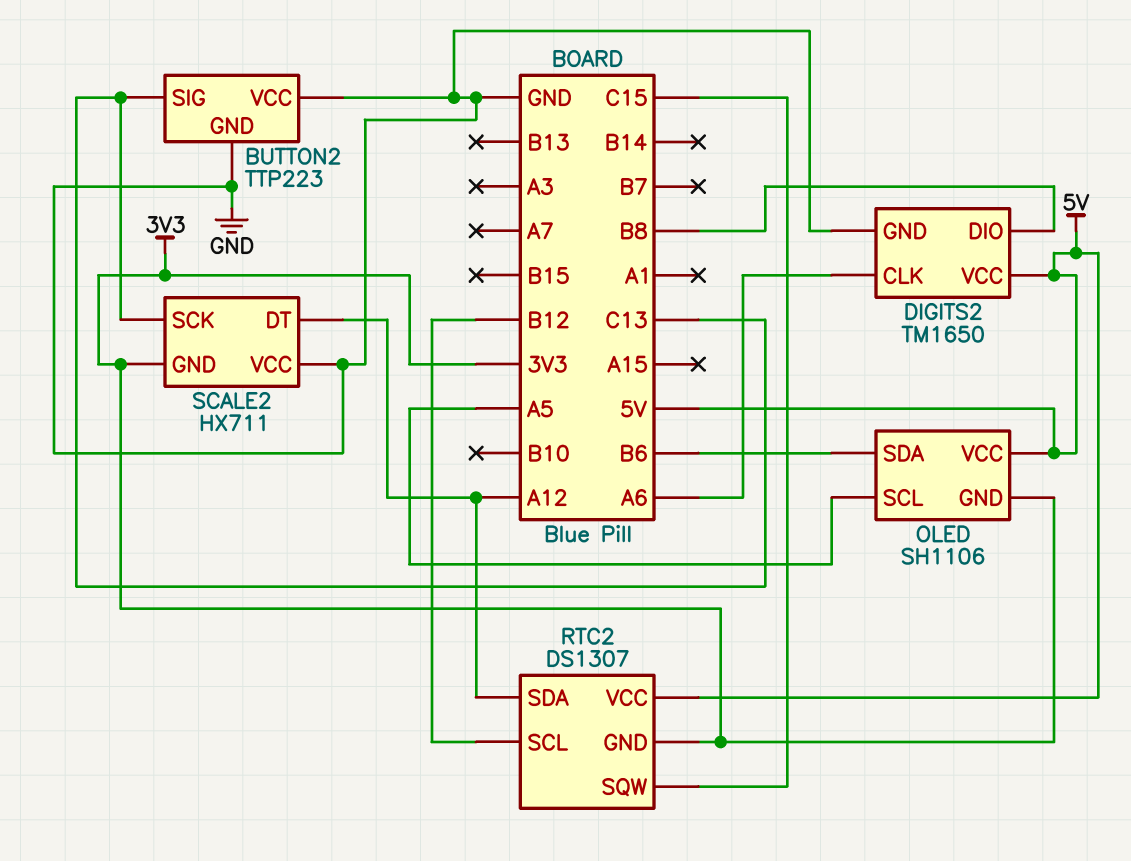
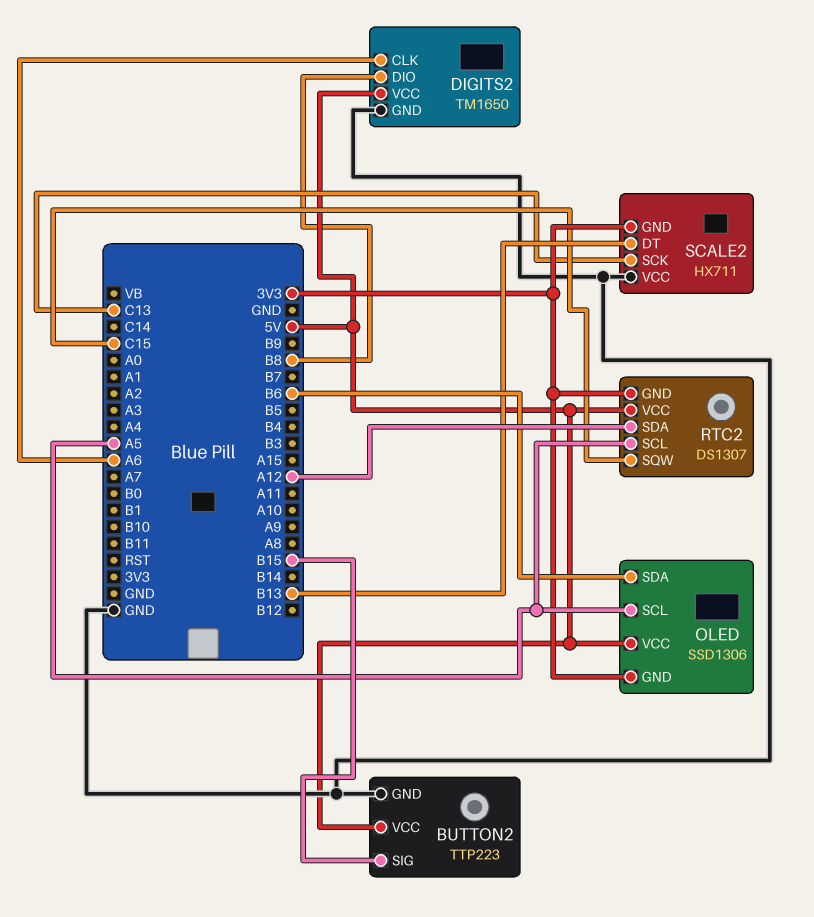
BUTTON2 pin SIG: C13 -> B15
BUTTON2 pin VCC: GND -> 5V
OLED: SH1106 -> SSD1306
RTC2 pin SCL: B12 -> A5
SCALE2 pin DT: A12 -> B13

